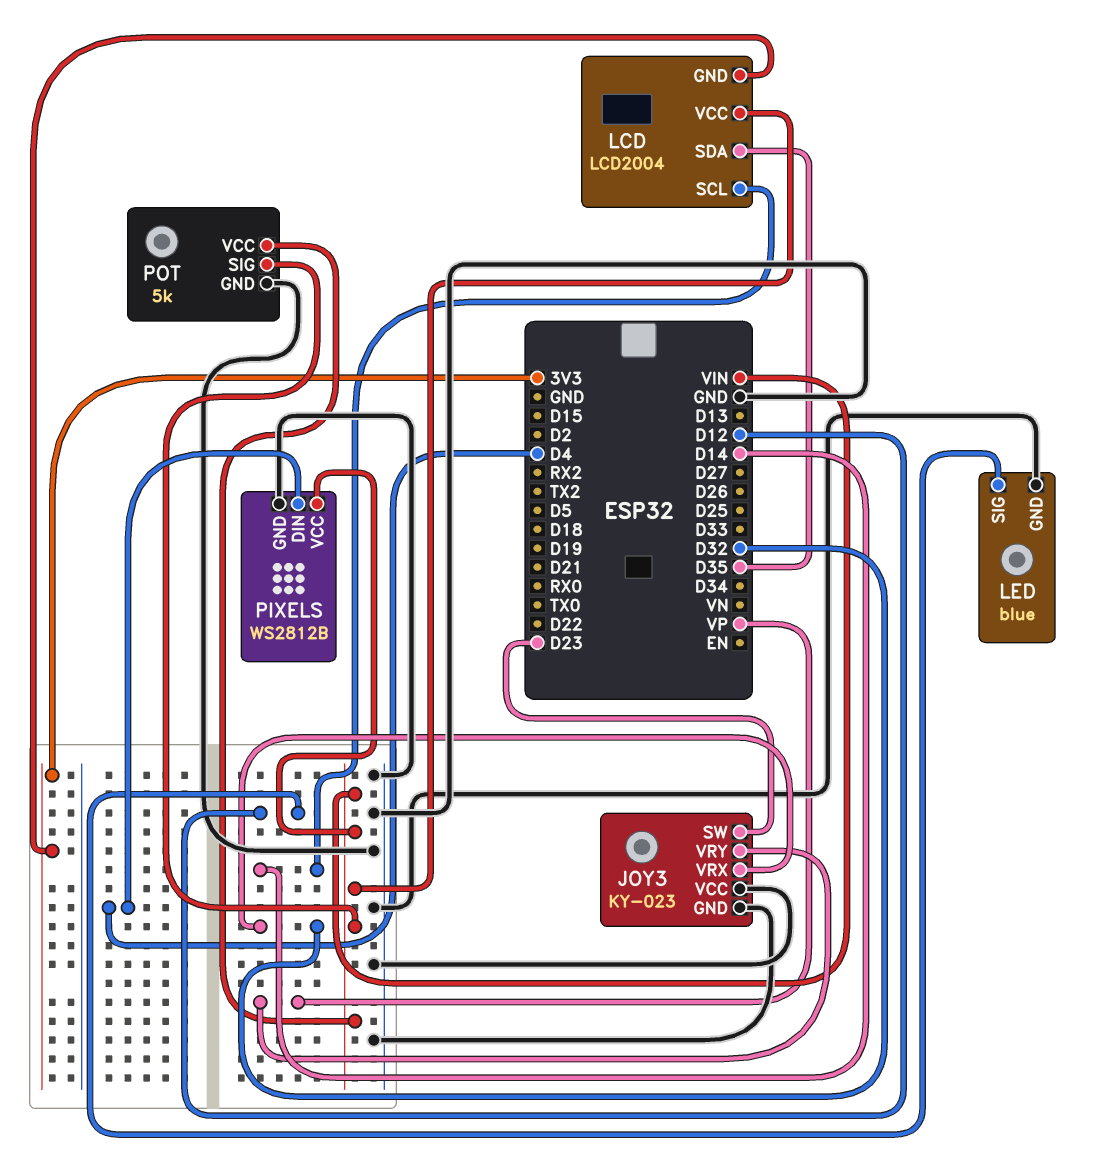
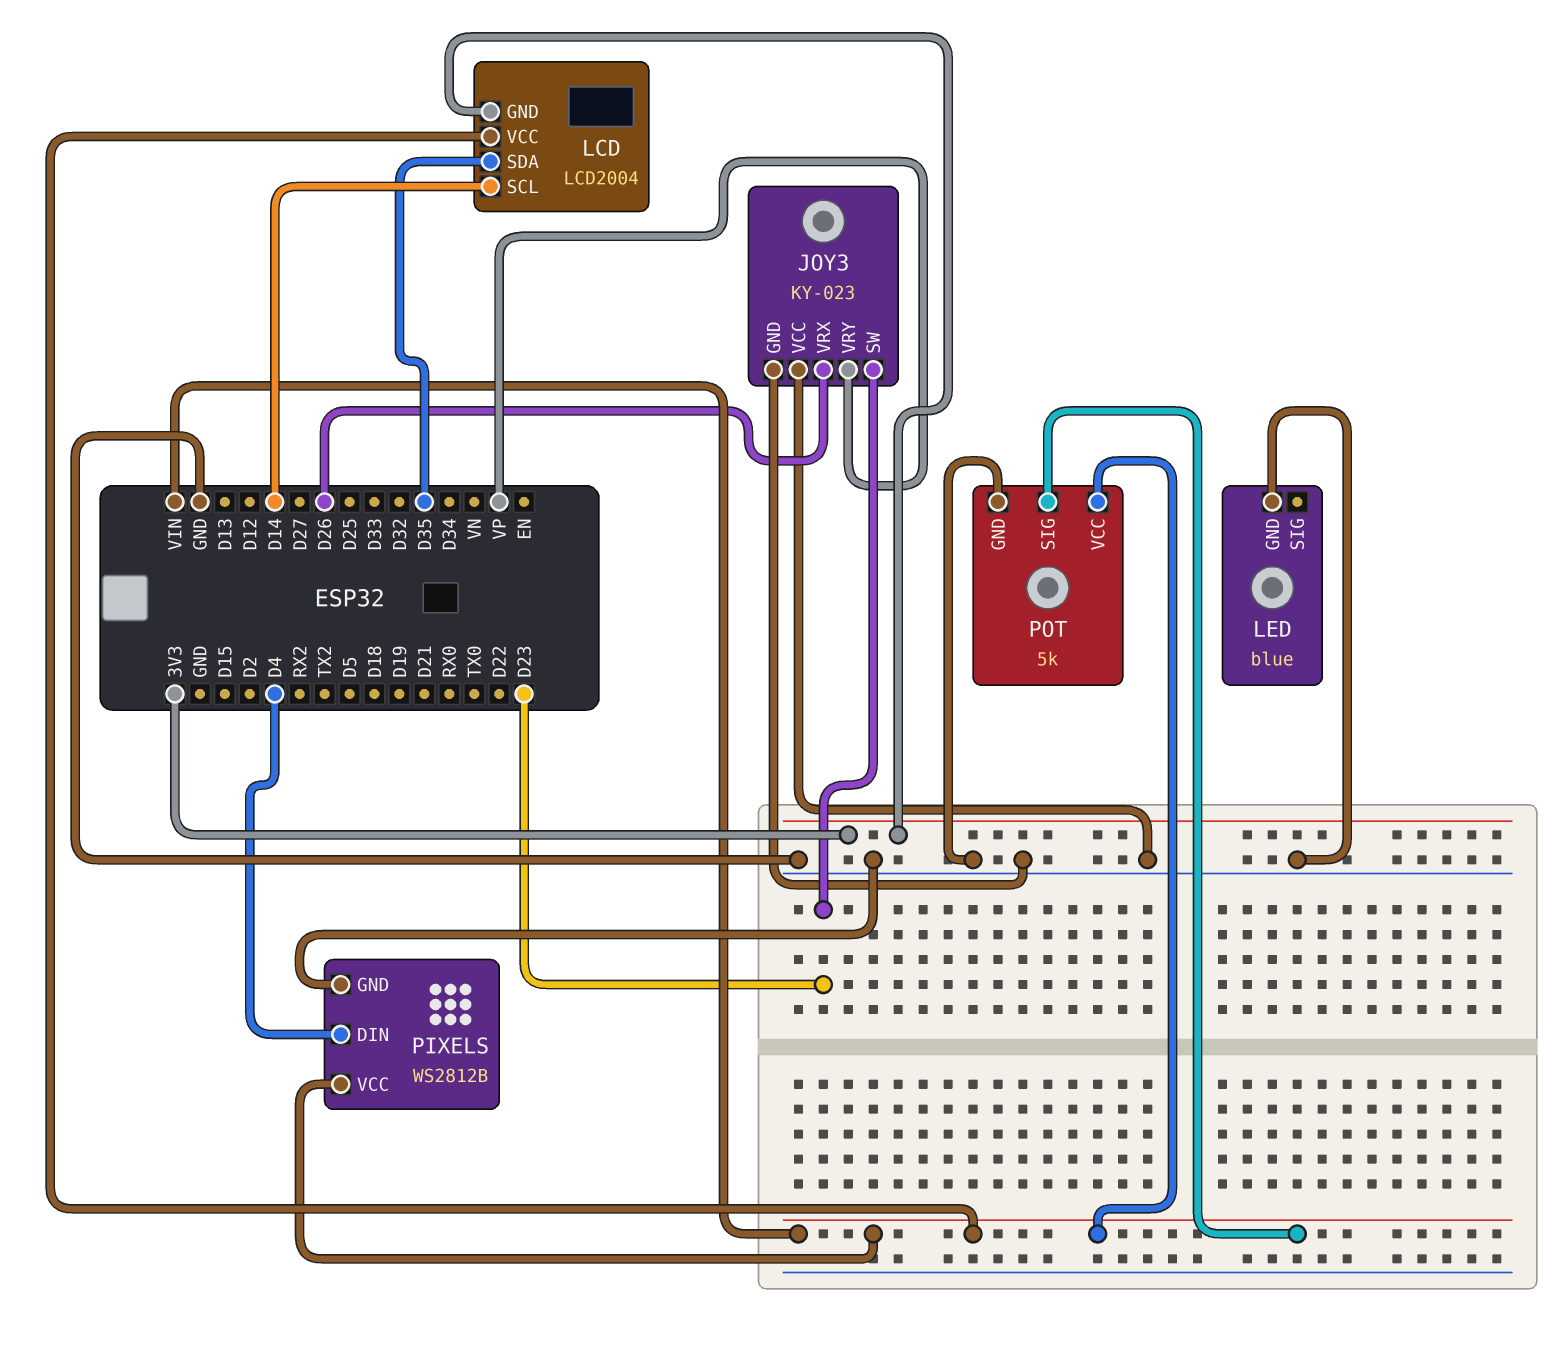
JOY3 pin VRX: D32 -> D26
LED pin SIG: D12 -> none

